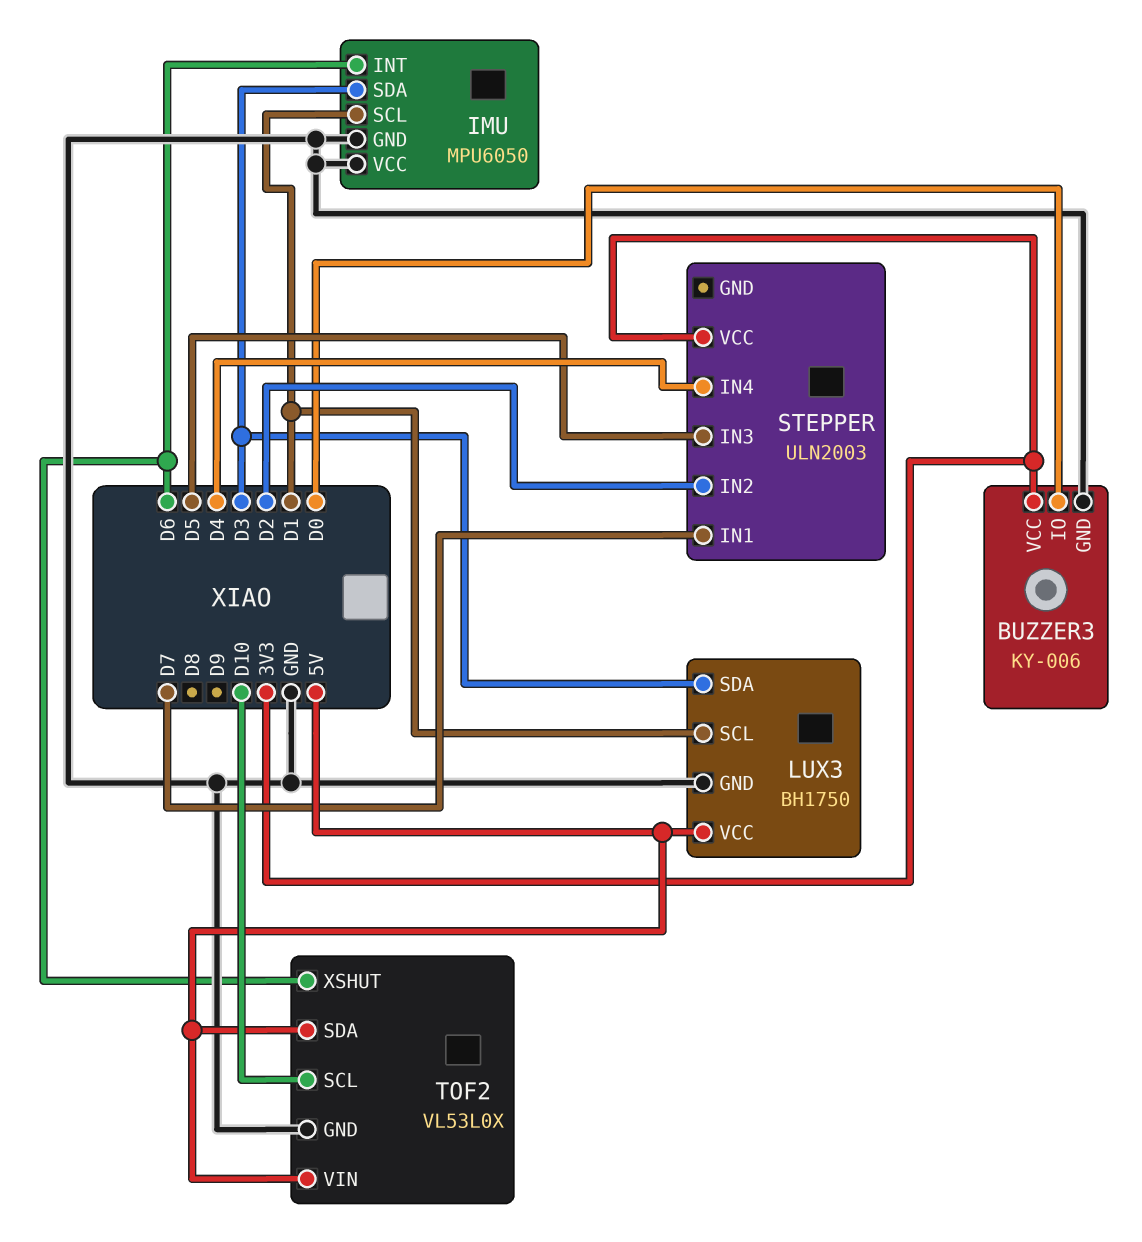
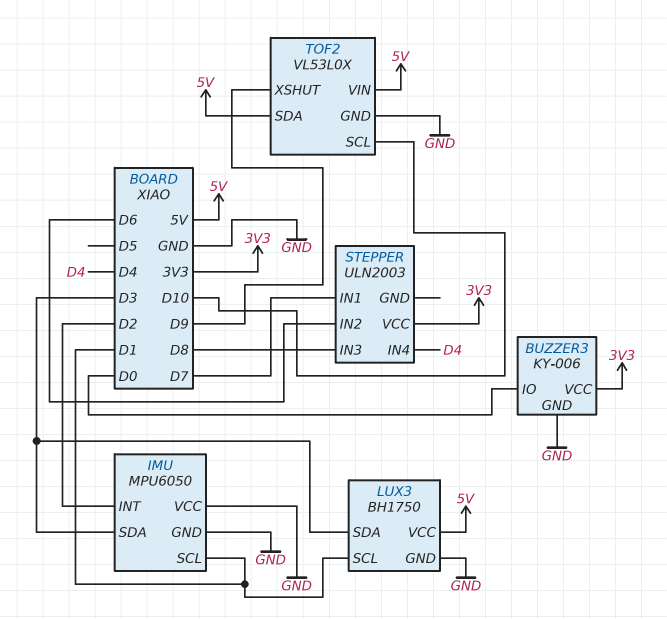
IMU pin INT: D6 -> D2
STEPPER pin IN2: D2 -> D6
STEPPER pin IN3: D5 -> D8
TOF2 pin XSHUT: D6 -> D9

